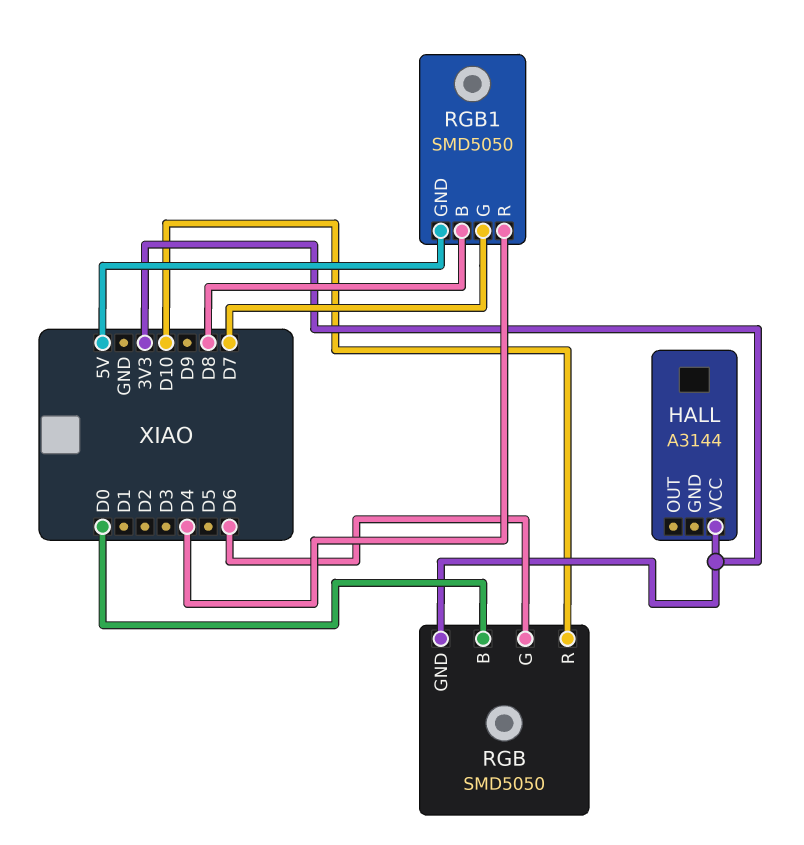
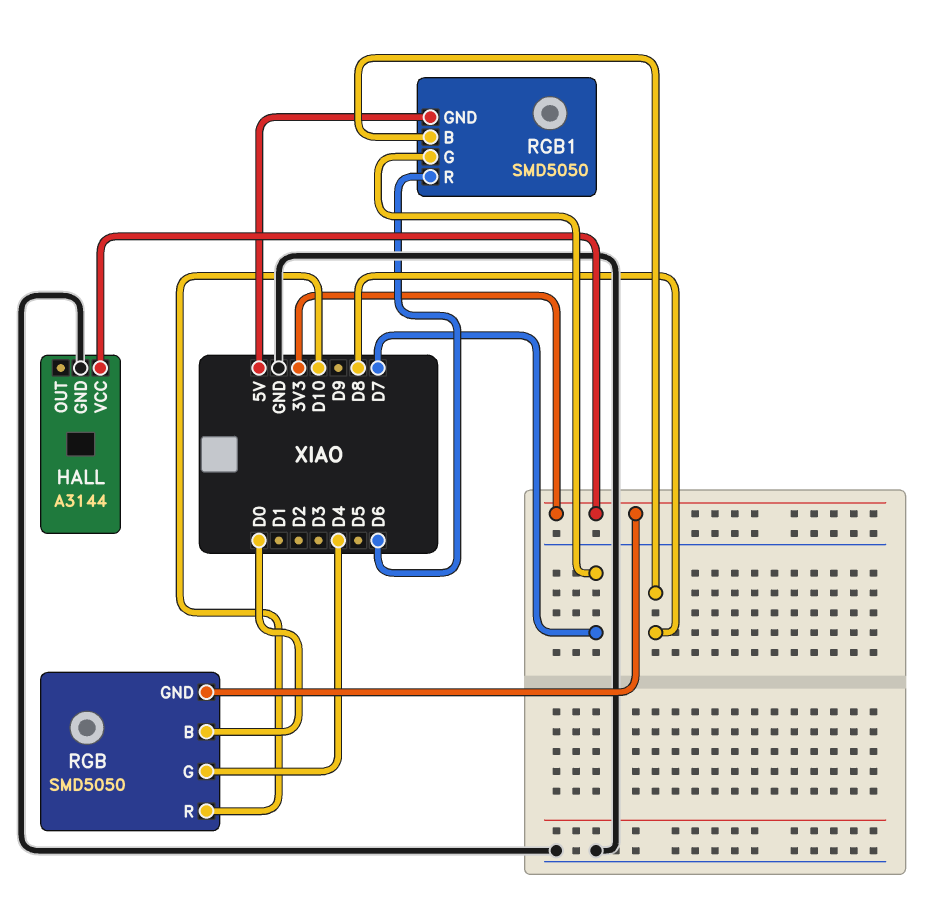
HALL pin GND: none -> GND
RGB pin G: D6 -> D4
RGB1 pin R: D4 -> D6

